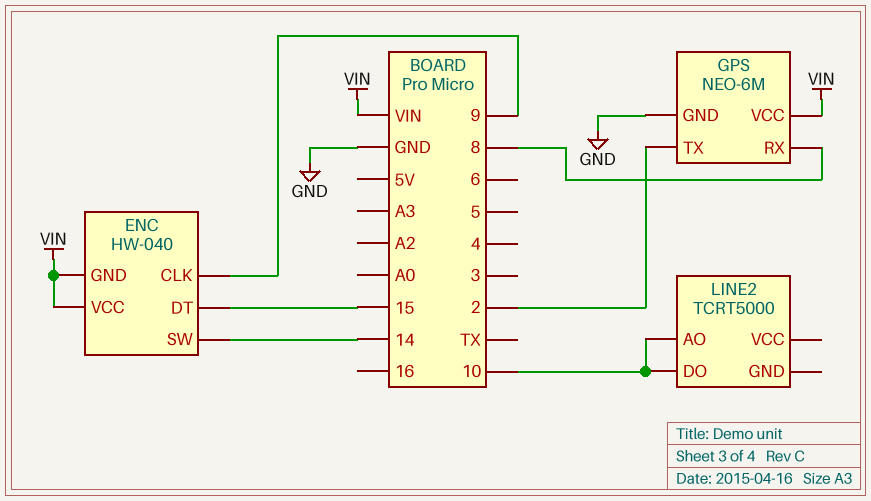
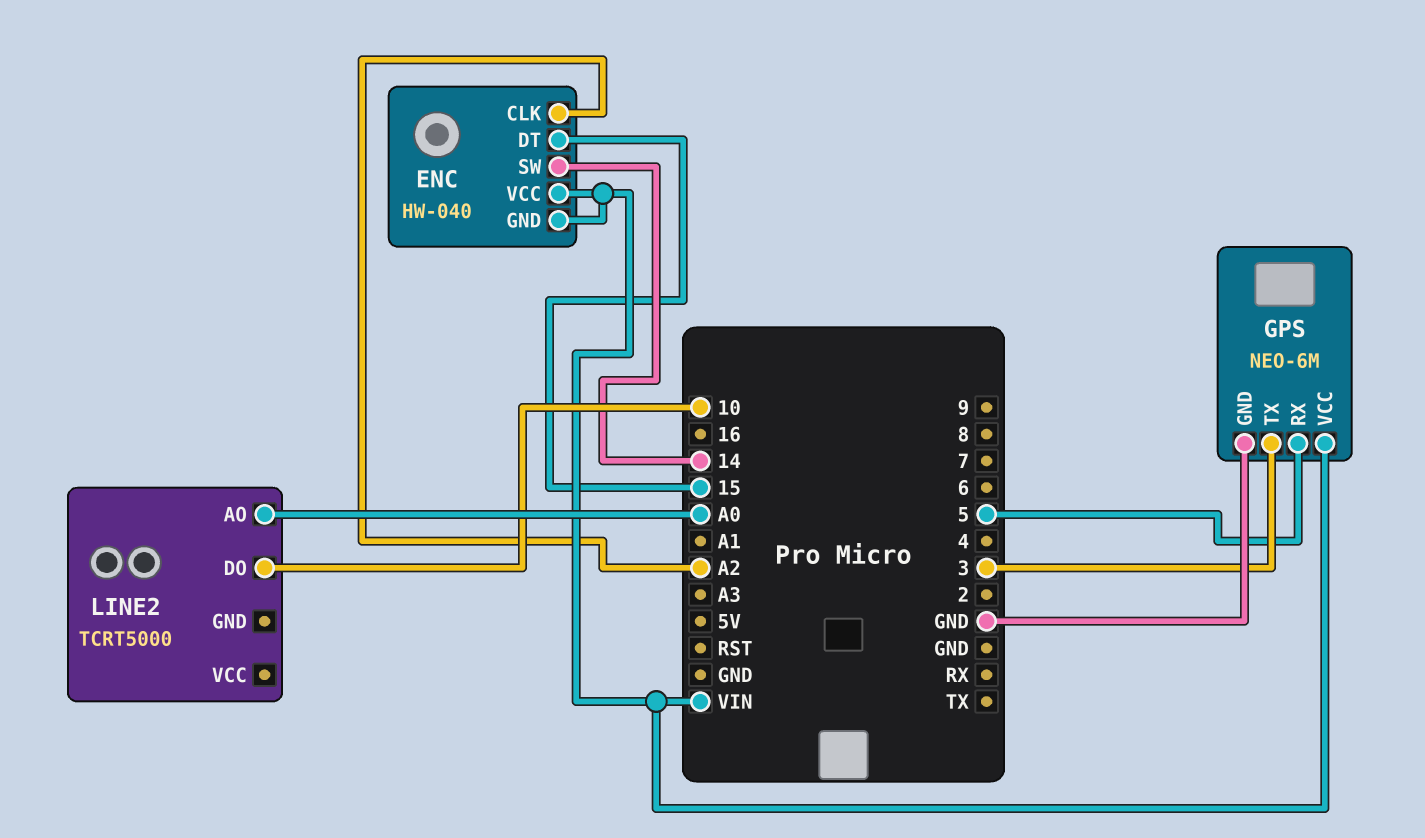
ENC pin CLK: 9 -> A2
GPS pin RX: 8 -> 5
GPS pin TX: 2 -> 3
LINE2 pin AO: 10 -> A0

